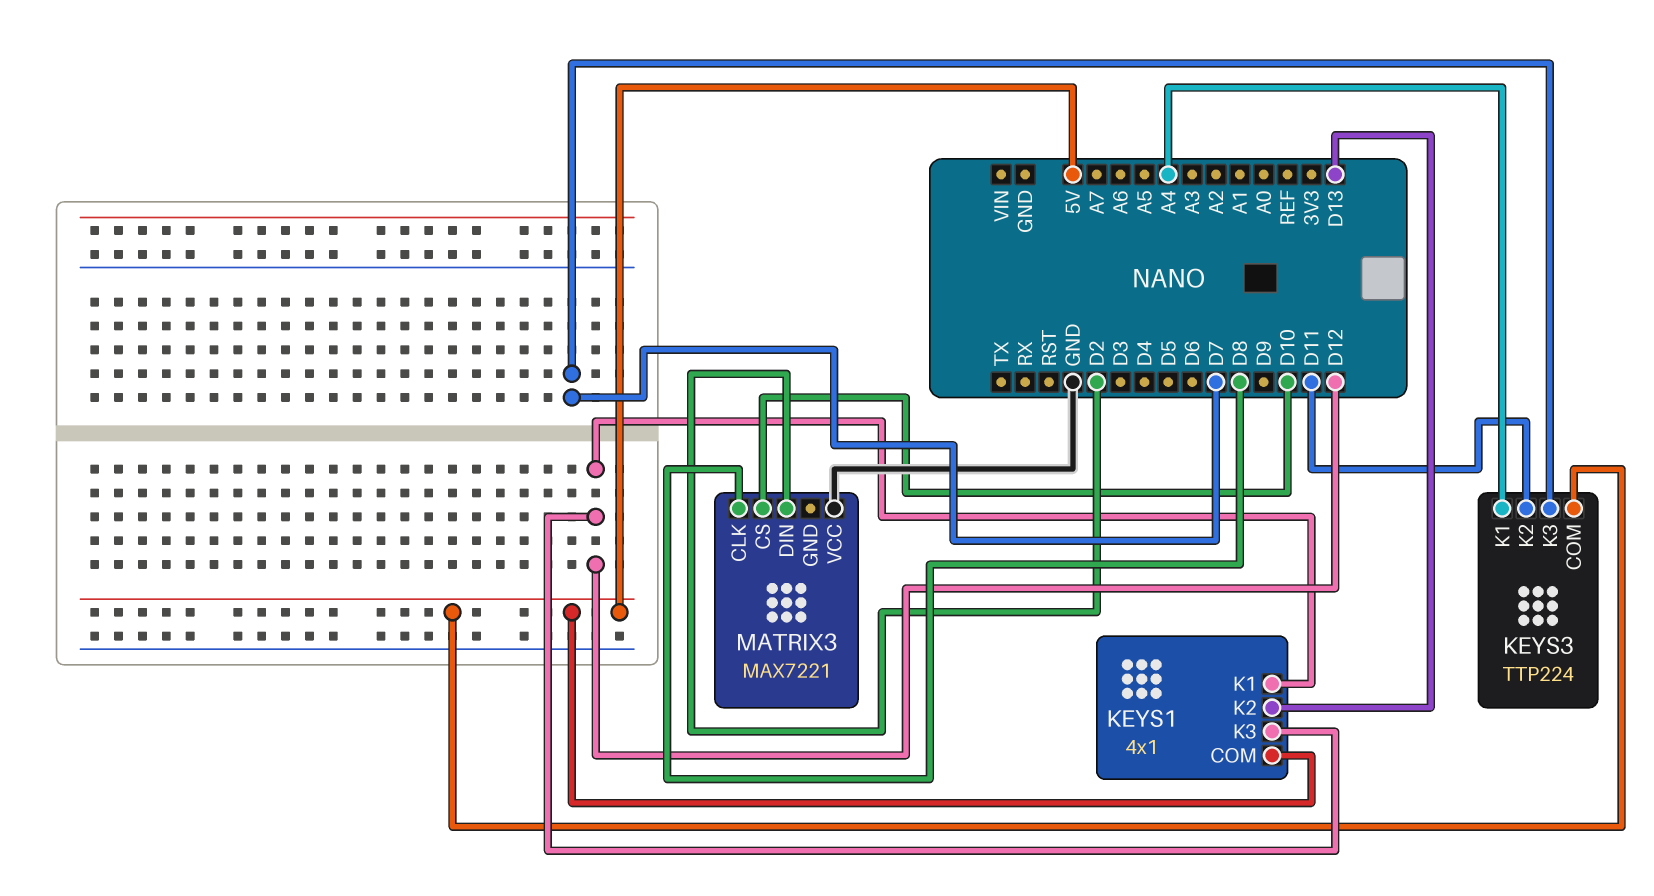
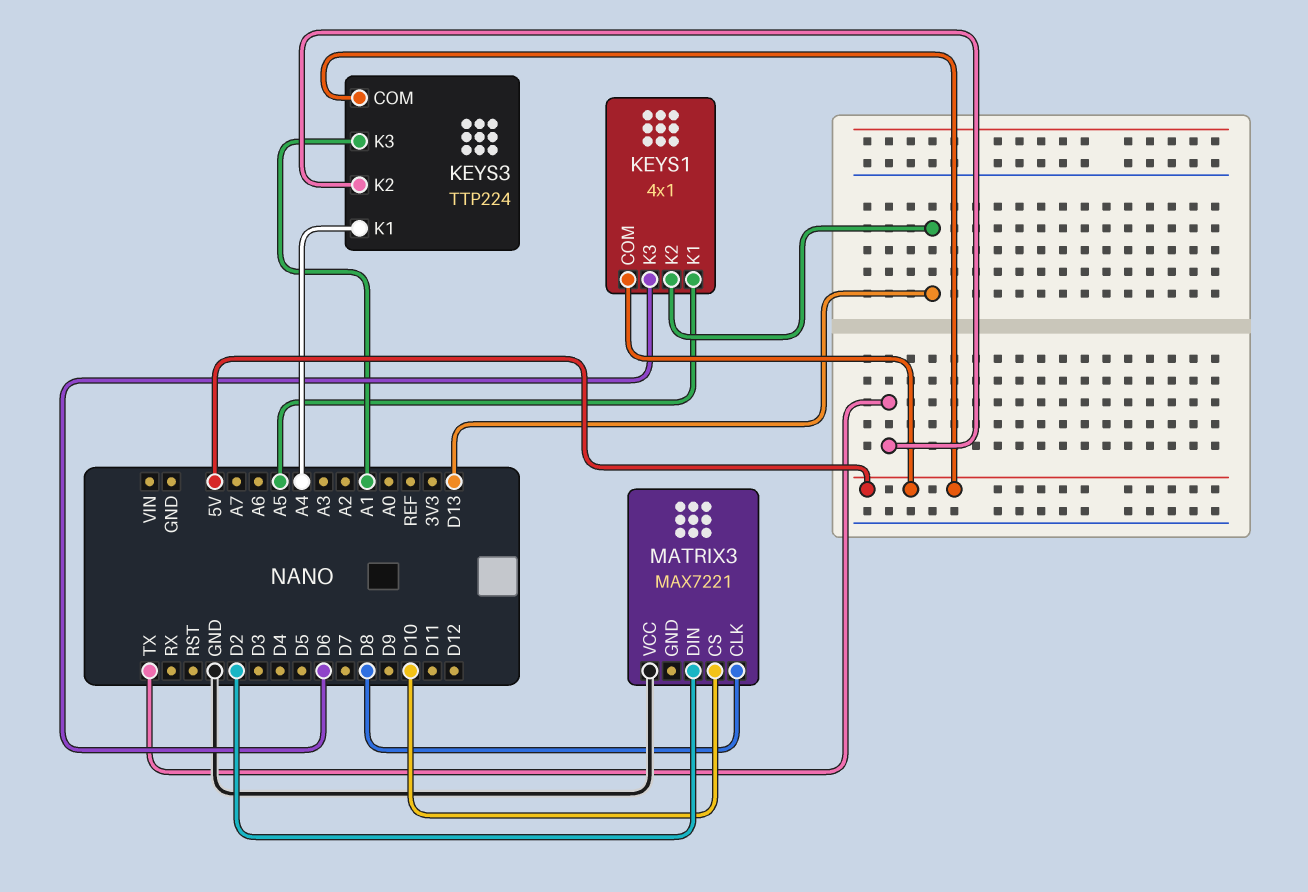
KEYS1 pin K1: D12 -> A5
KEYS1 pin K3: D12 -> D6
KEYS3 pin K2: D11 -> TX
KEYS3 pin K3: D7 -> A1

